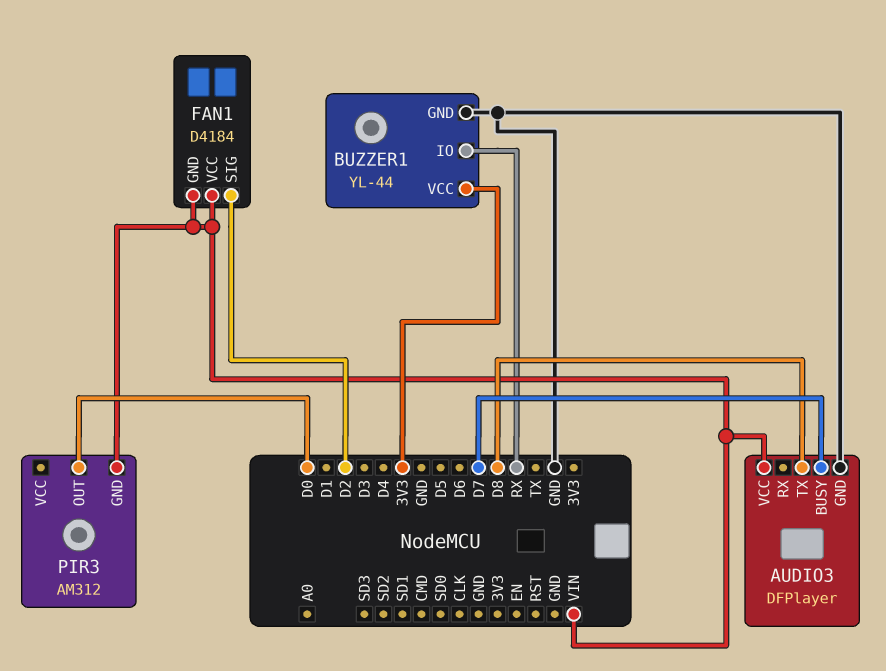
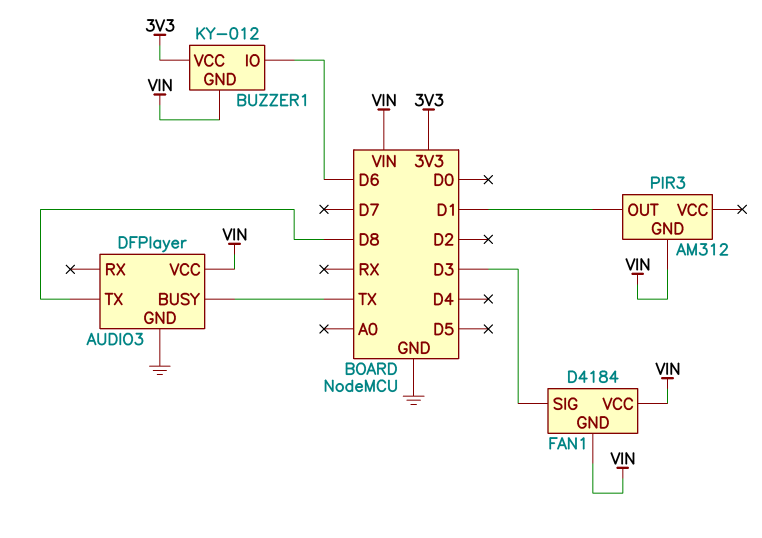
AUDIO3 pin BUSY: D7 -> TX
BUZZER1: YL-44 -> KY-012
BUZZER1 pin GND: GND -> VIN
BUZZER1 pin IO: RX -> D6
FAN1 pin SIG: D2 -> D3
PIR3 pin OUT: D0 -> D1

